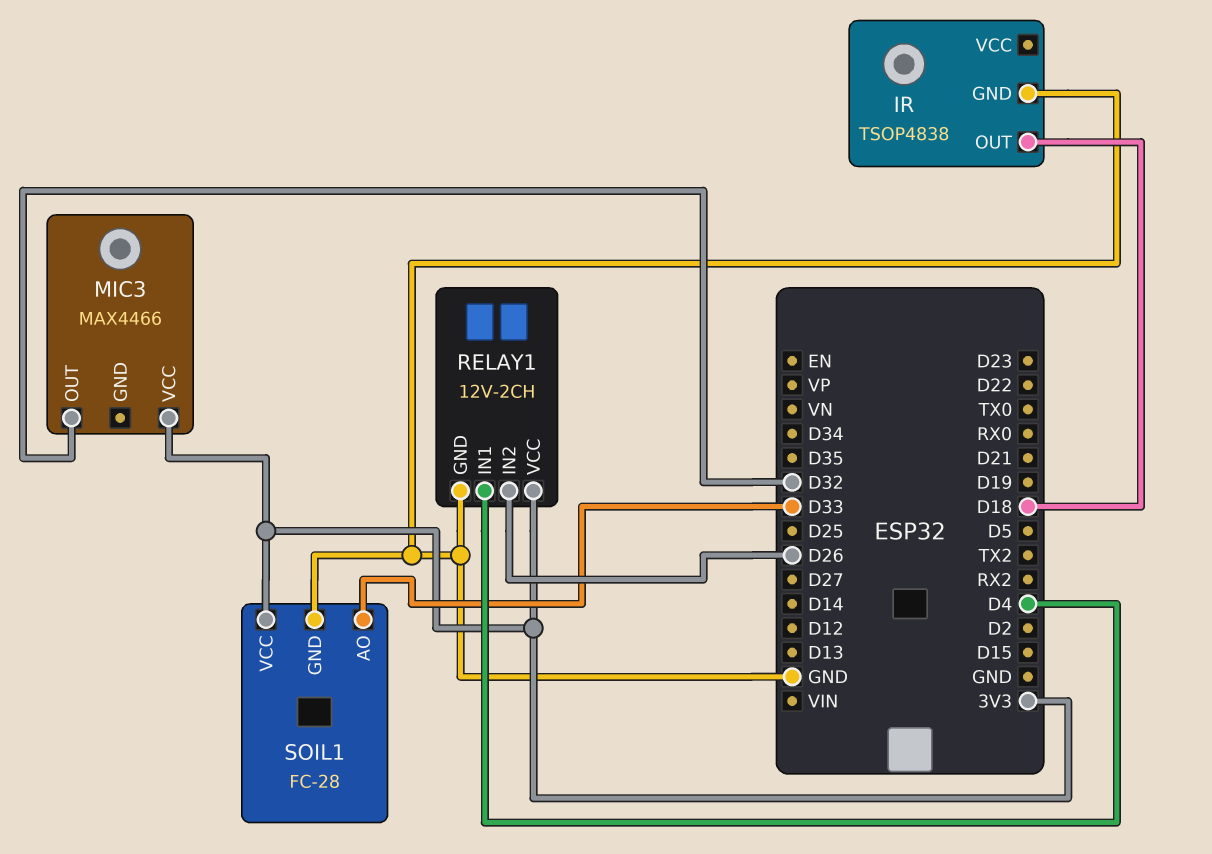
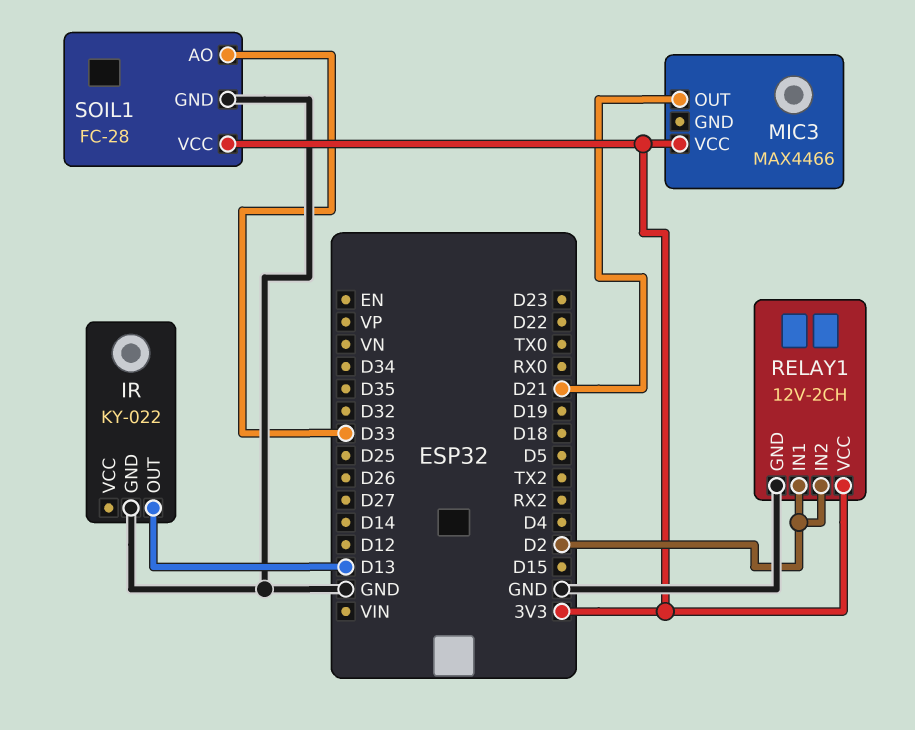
IR: TSOP4838 -> KY-022
IR pin OUT: D18 -> D13
MIC3 pin OUT: D32 -> D21
RELAY1 pin IN1: D4 -> D2
RELAY1 pin IN2: D26 -> D2

